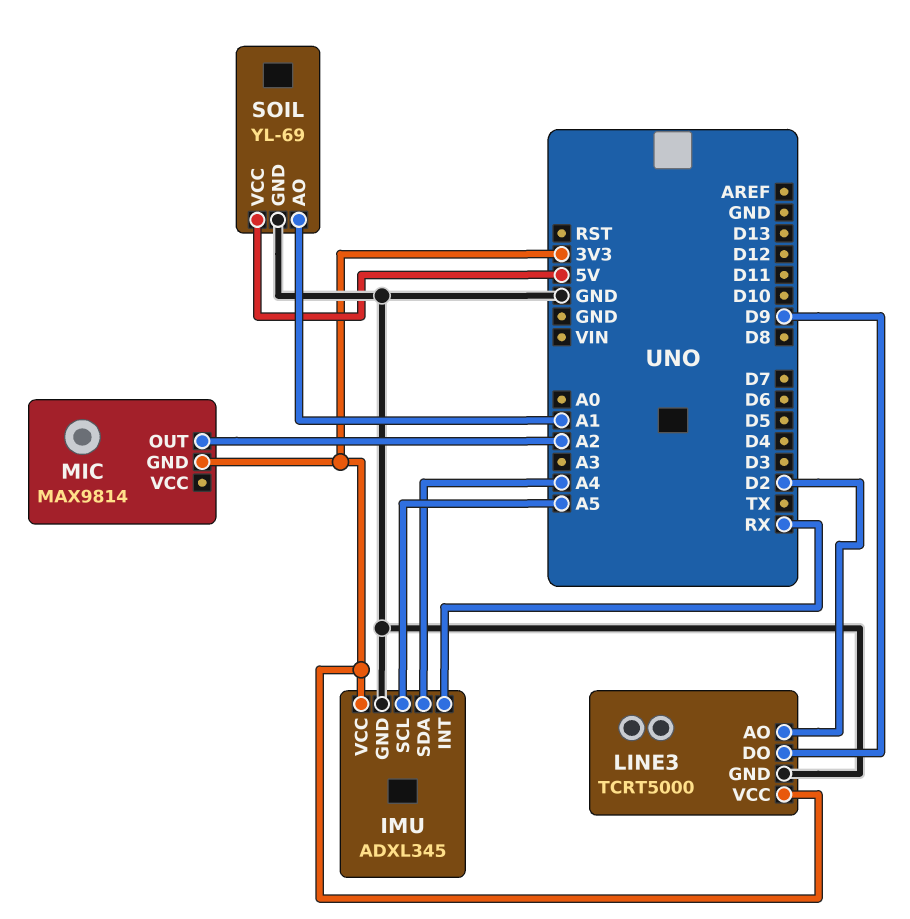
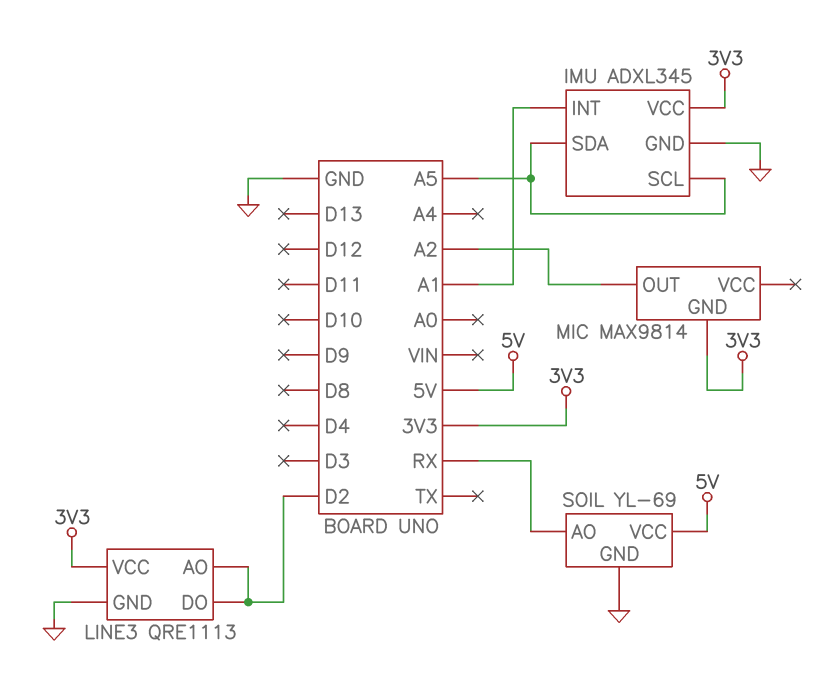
IMU pin INT: RX -> A1
IMU pin SDA: A4 -> A5
LINE3: TCRT5000 -> QRE1113
LINE3 pin DO: D9 -> D2
SOIL pin AO: A1 -> RX

